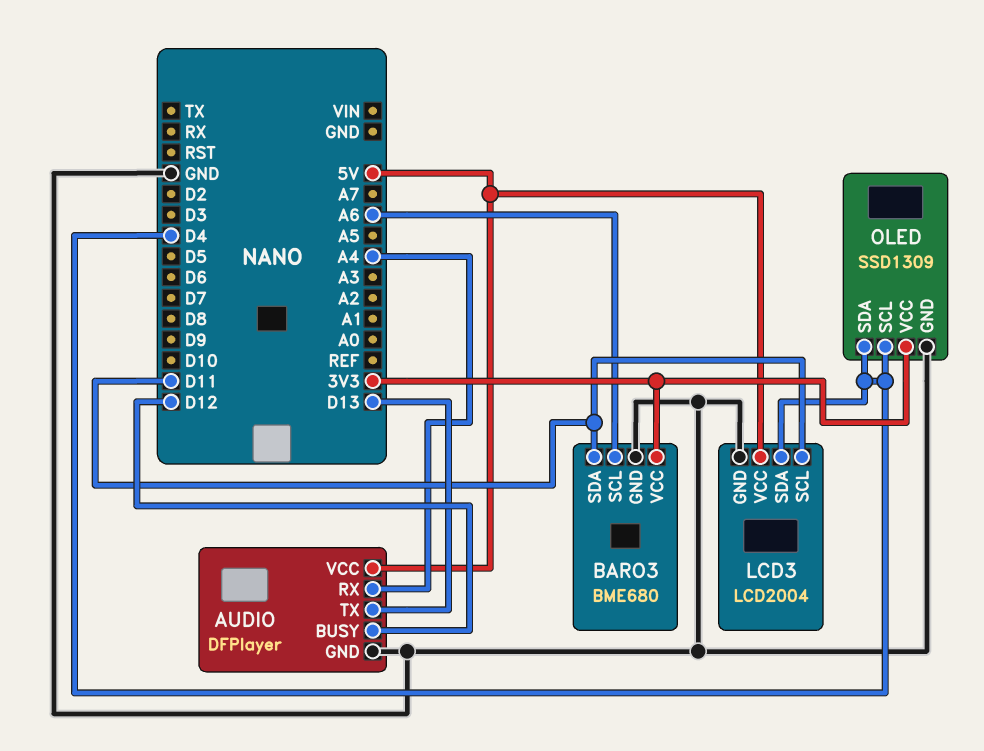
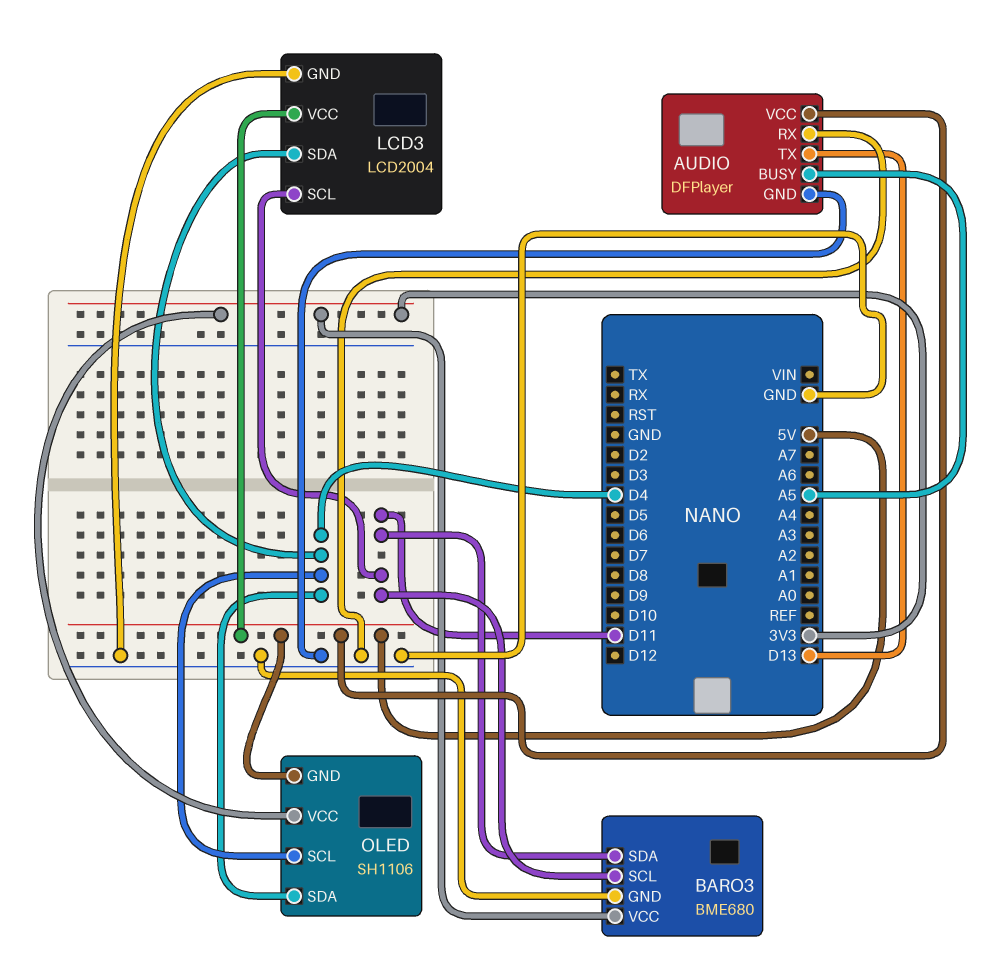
AUDIO pin BUSY: D12 -> A5
AUDIO pin RX: A4 -> GND
BARO3 pin SCL: A6 -> D11
OLED: SSD1309 -> SH1106
OLED pin GND: GND -> 5V

